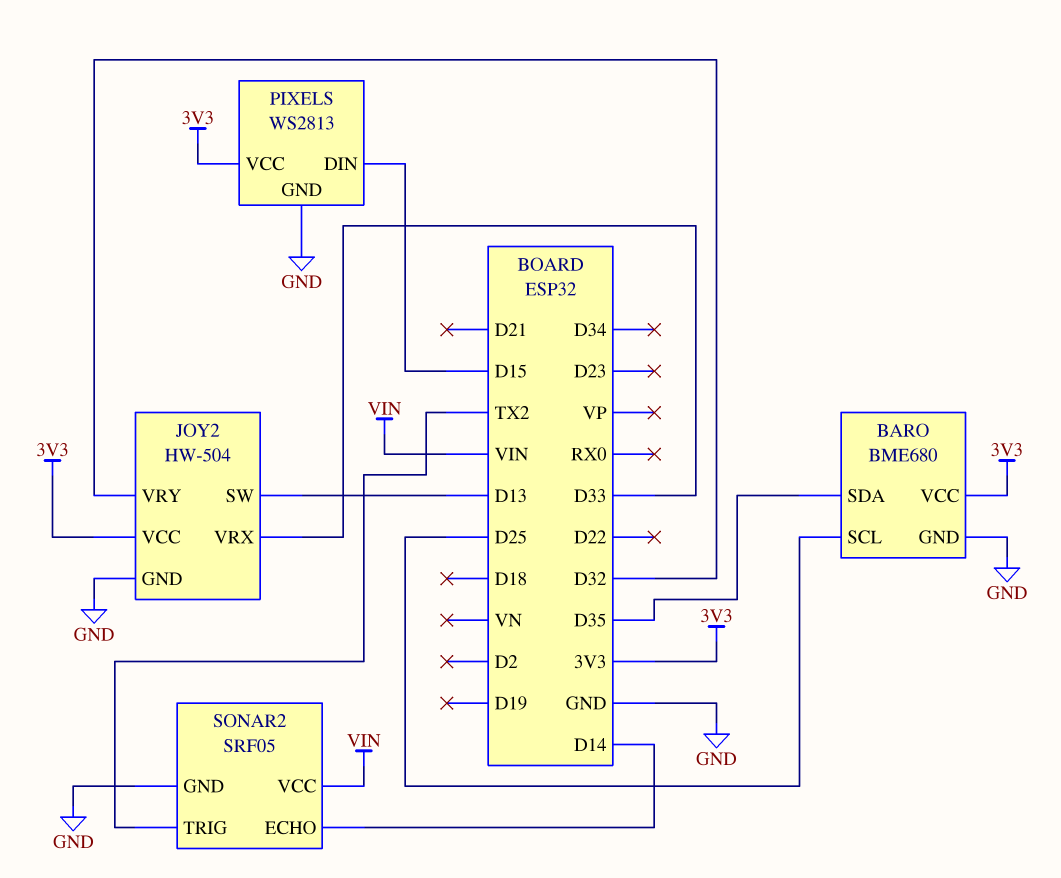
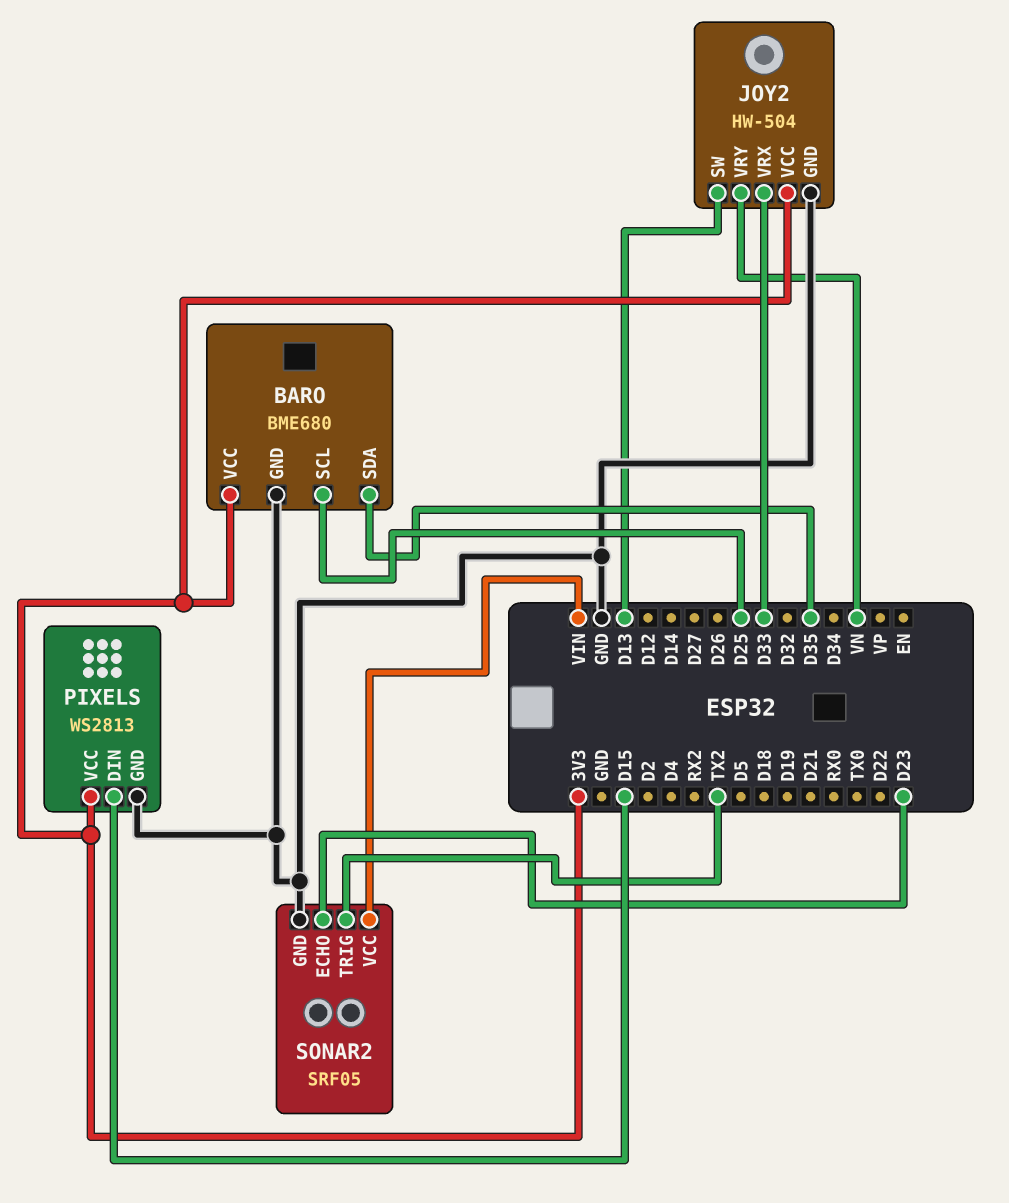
JOY2 pin VRY: D32 -> VN
SONAR2 pin ECHO: D14 -> D23

